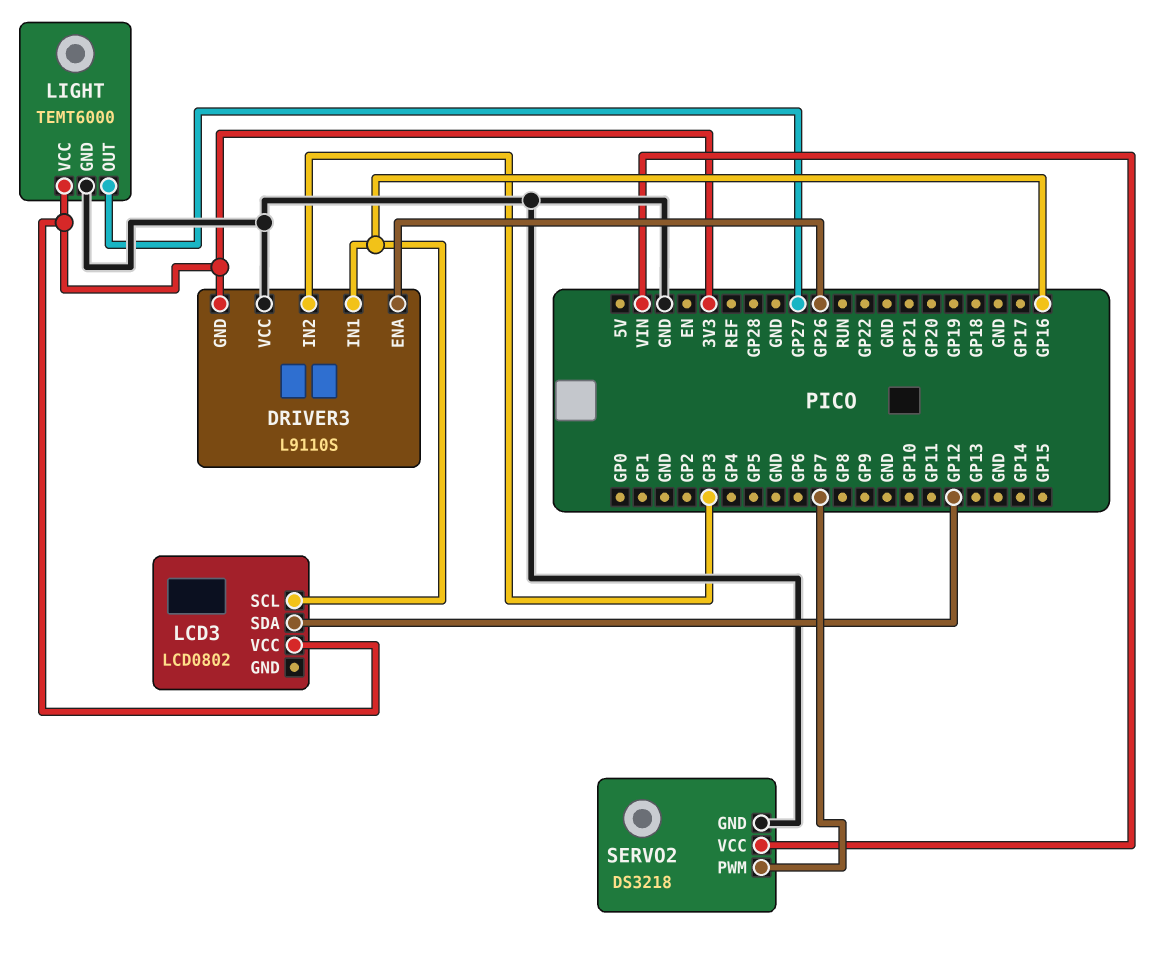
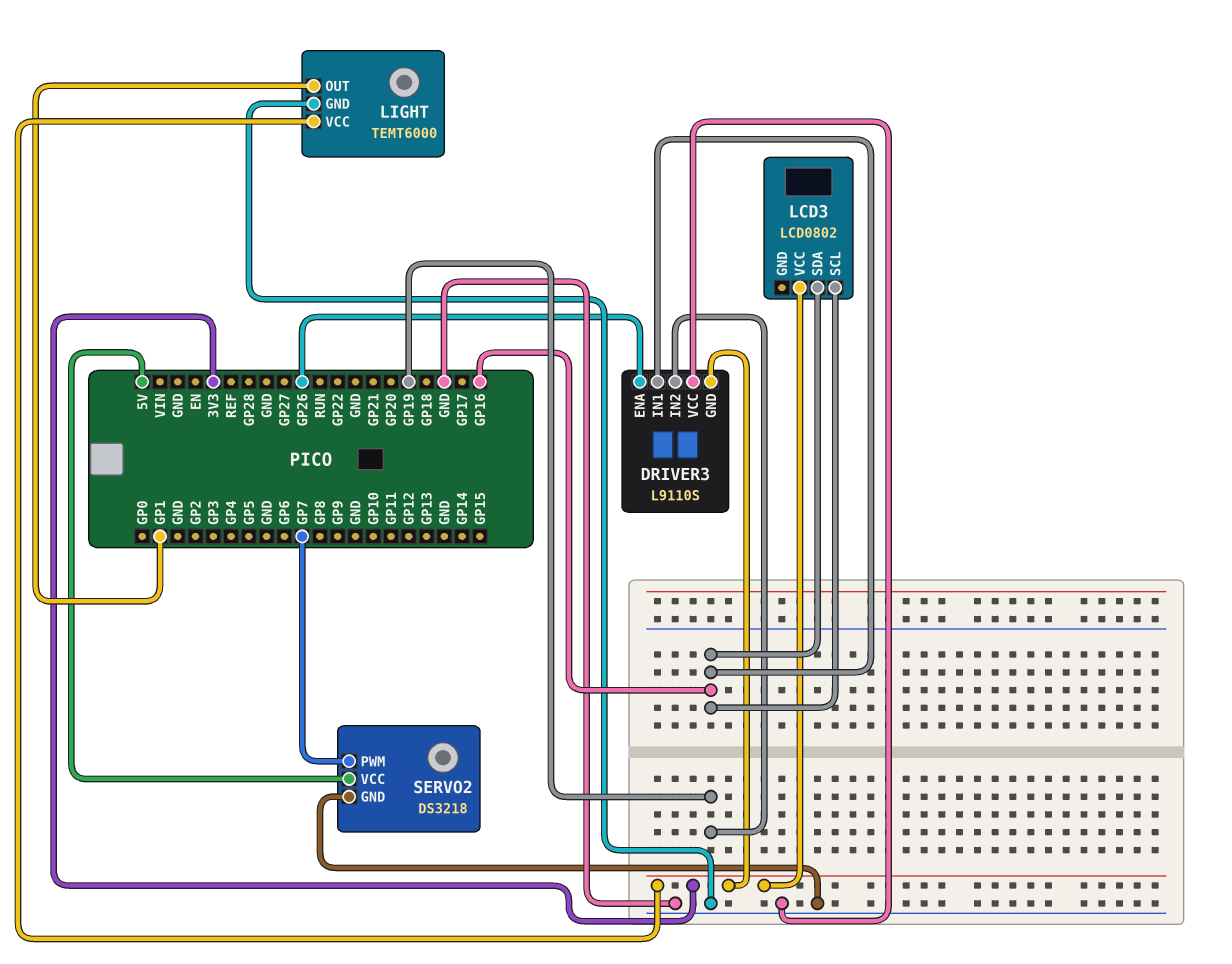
DRIVER3 pin IN2: GP3 -> GP19
LCD3 pin SDA: GP12 -> GP16
LIGHT pin OUT: GP27 -> GP1
SERVO2 pin VCC: VIN -> 5V

